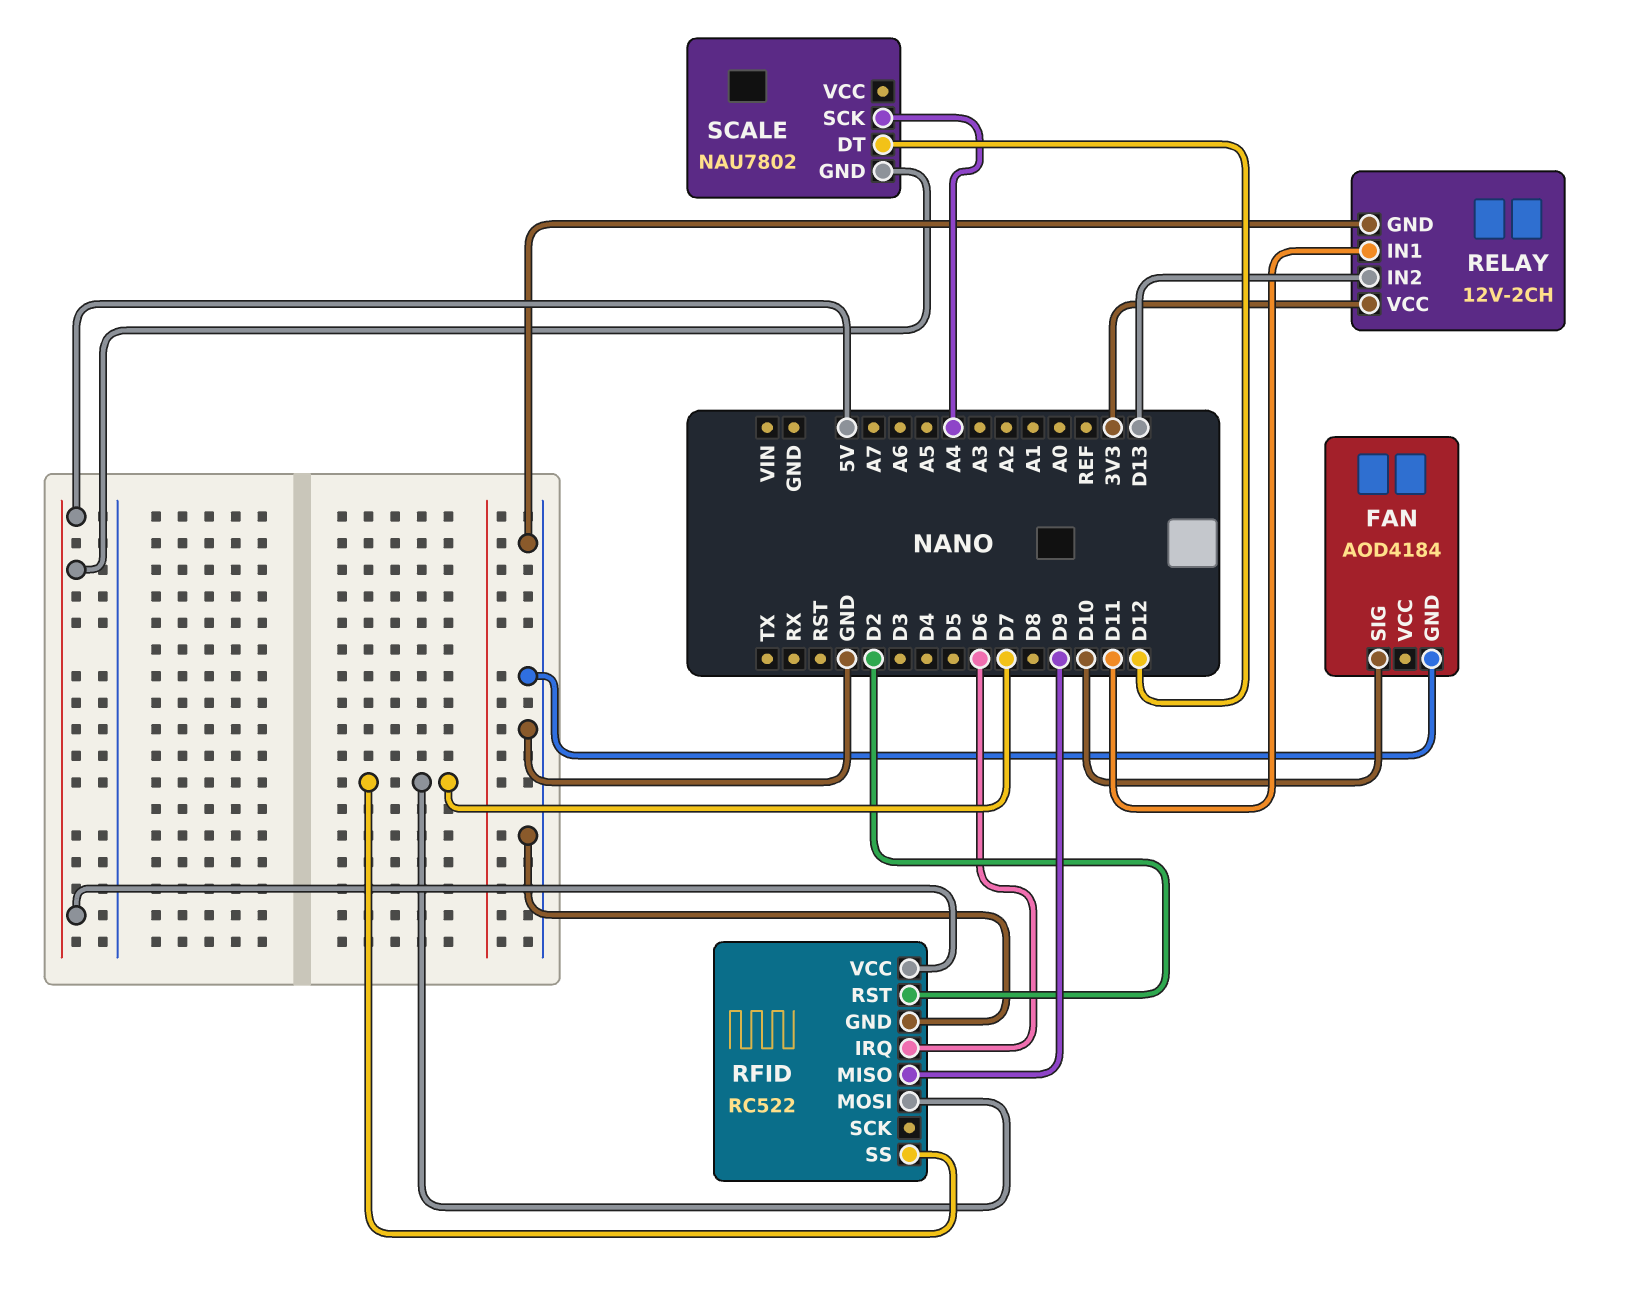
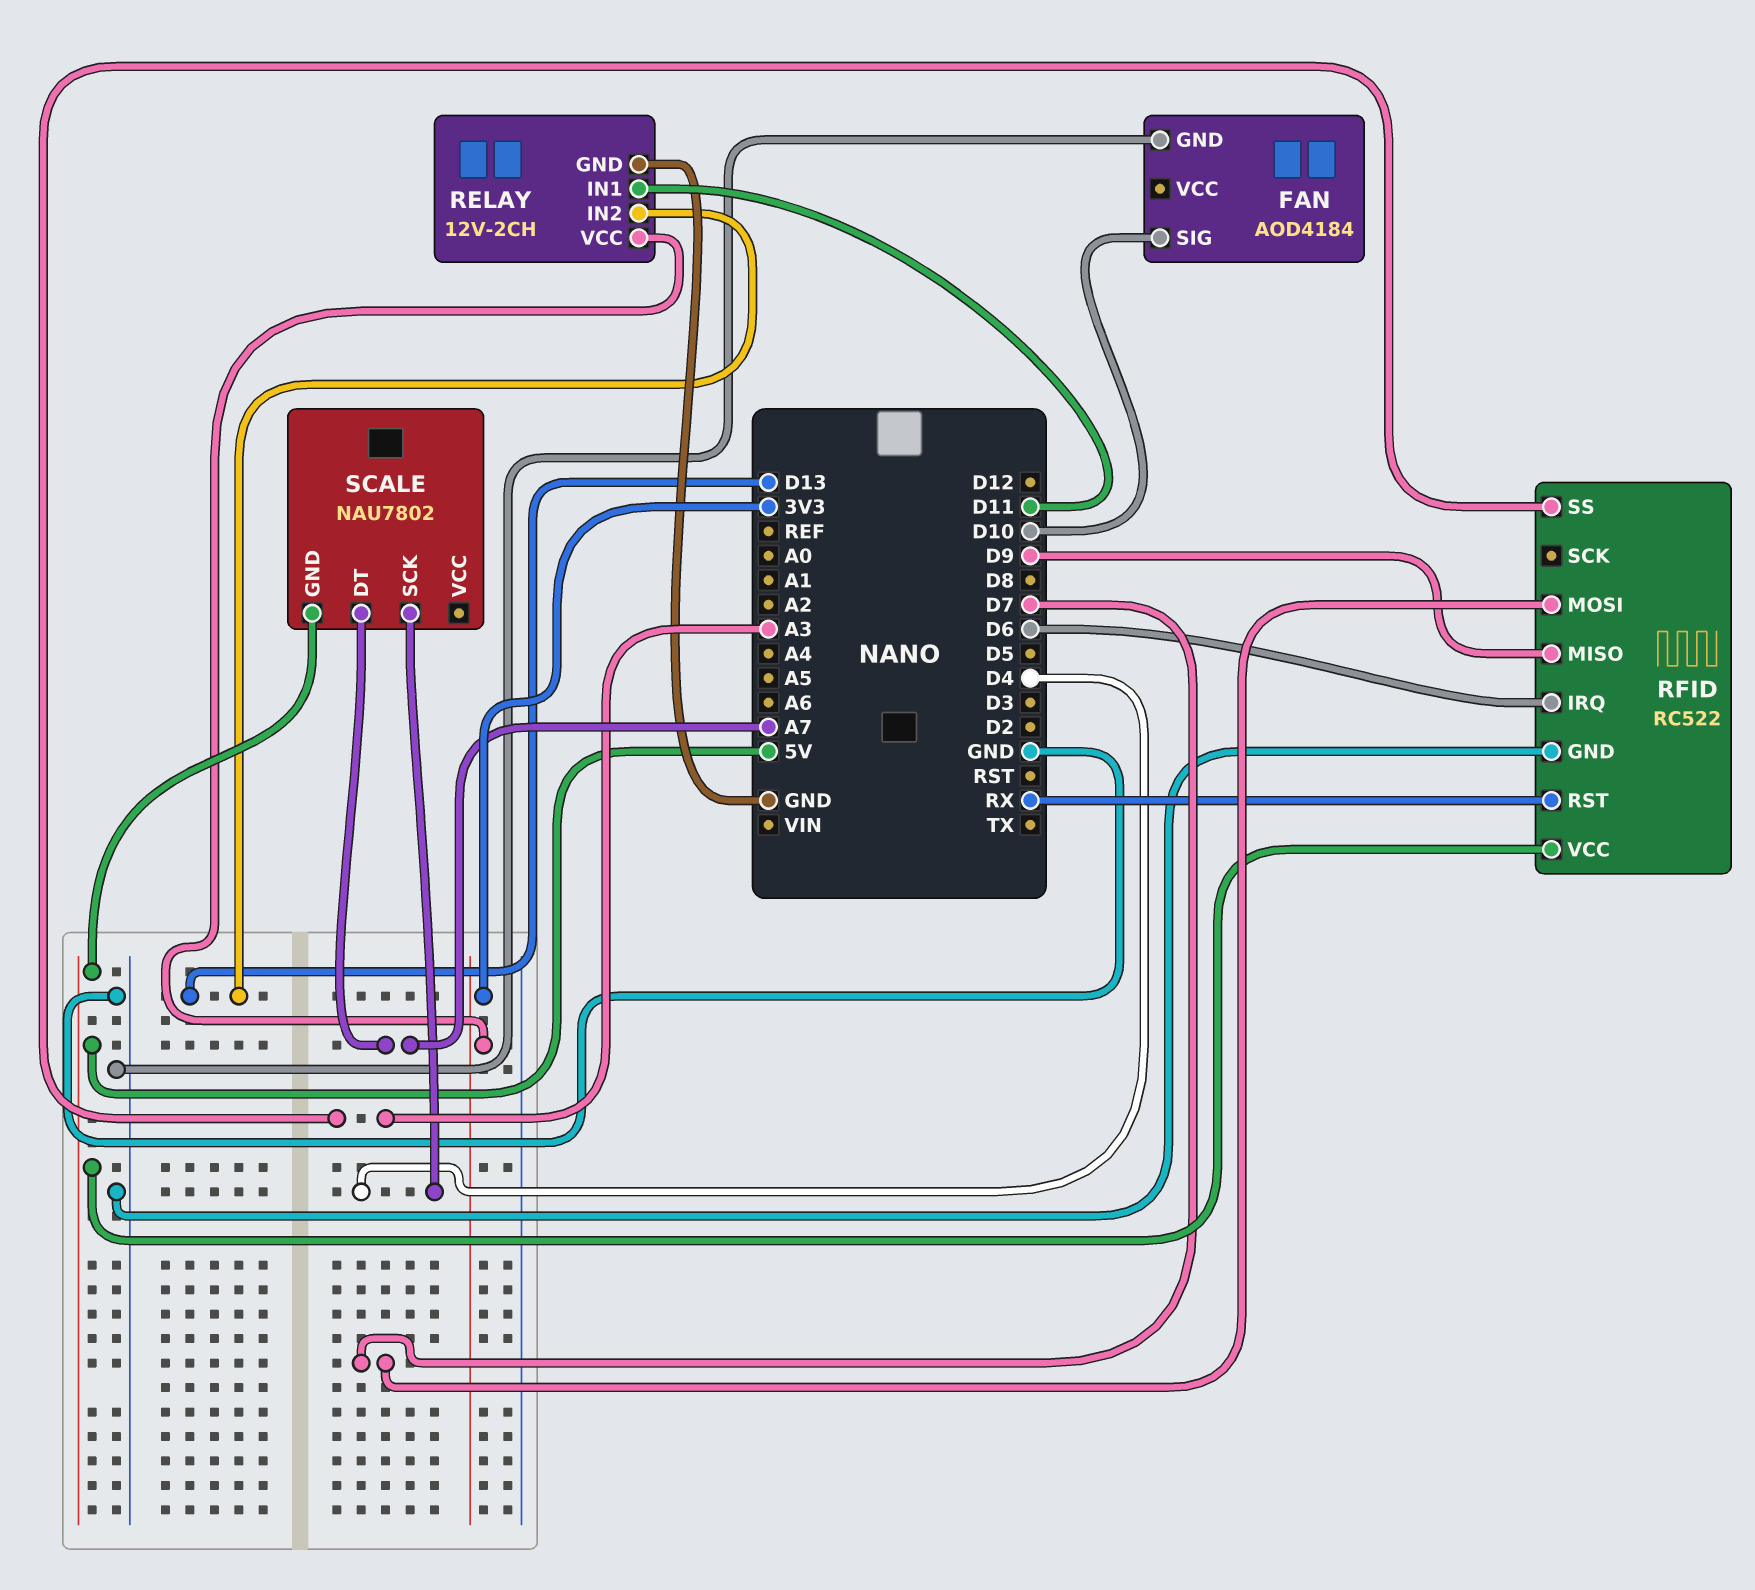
RFID pin RST: D2 -> RX
RFID pin SS: D7 -> A3
SCALE pin DT: D12 -> A7
SCALE pin SCK: A4 -> D4

